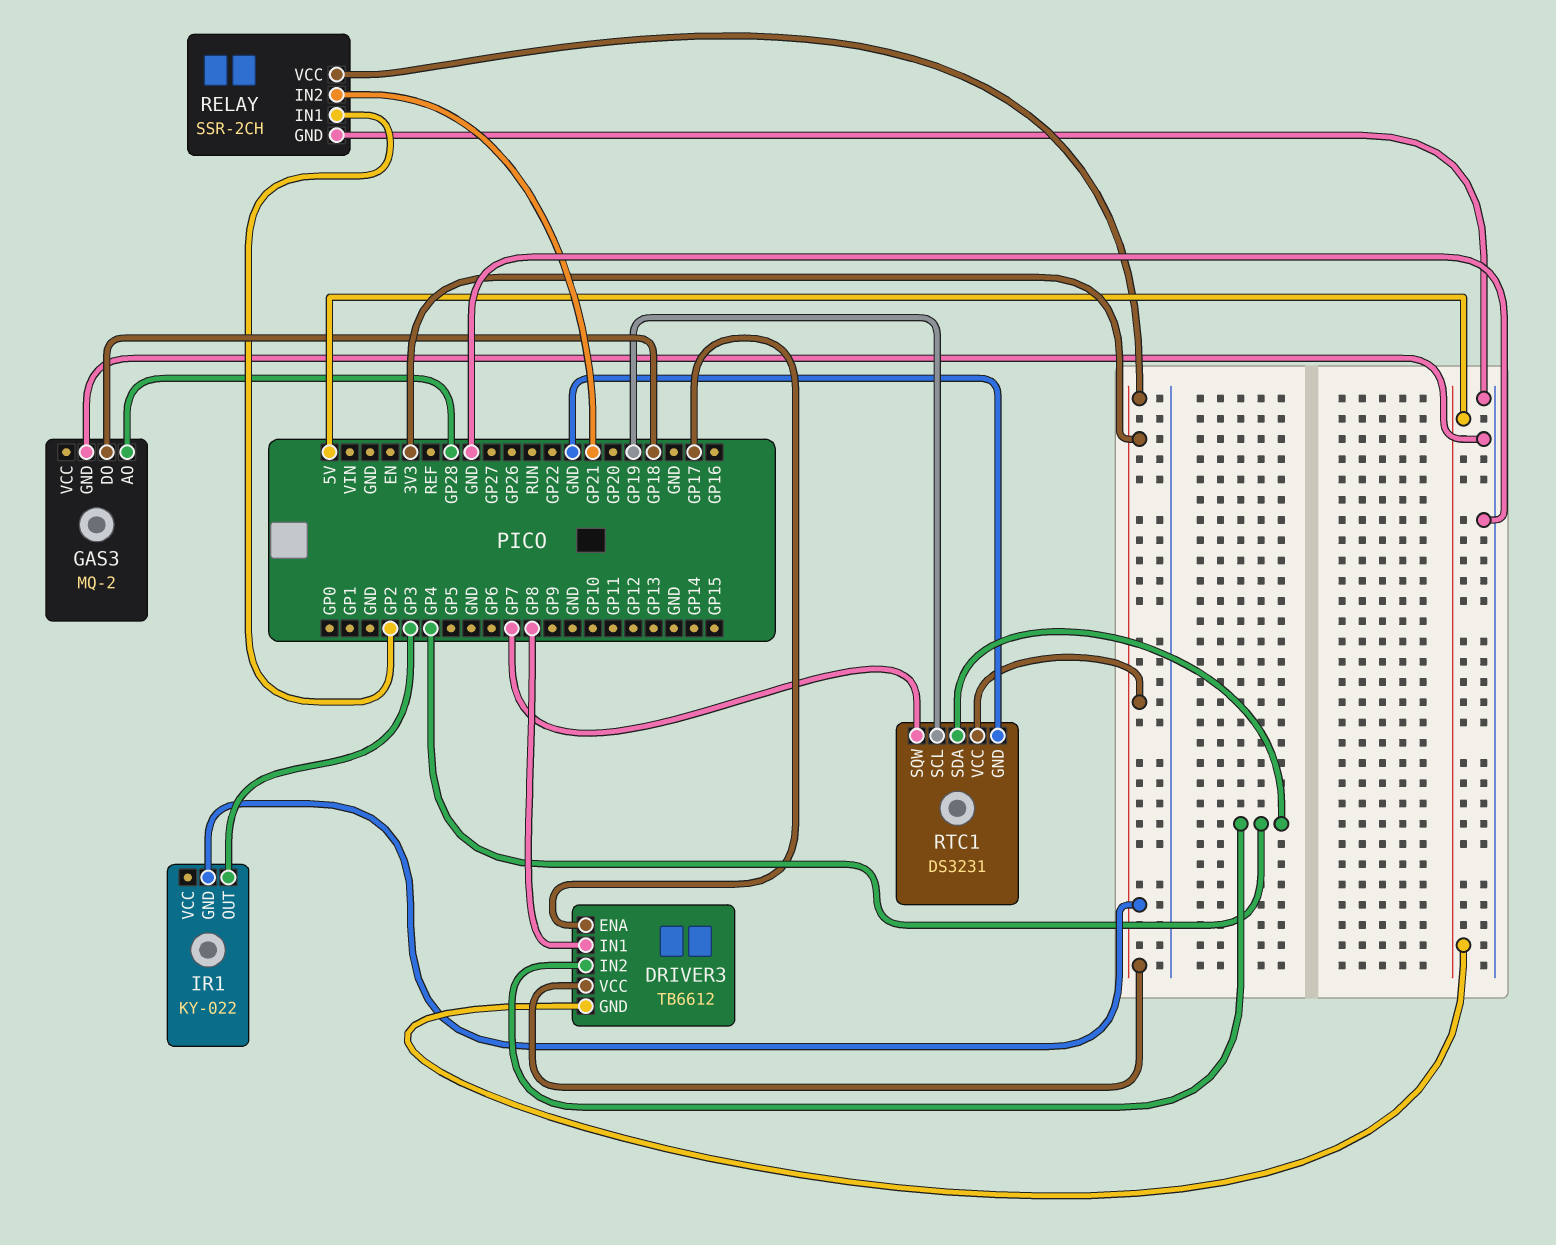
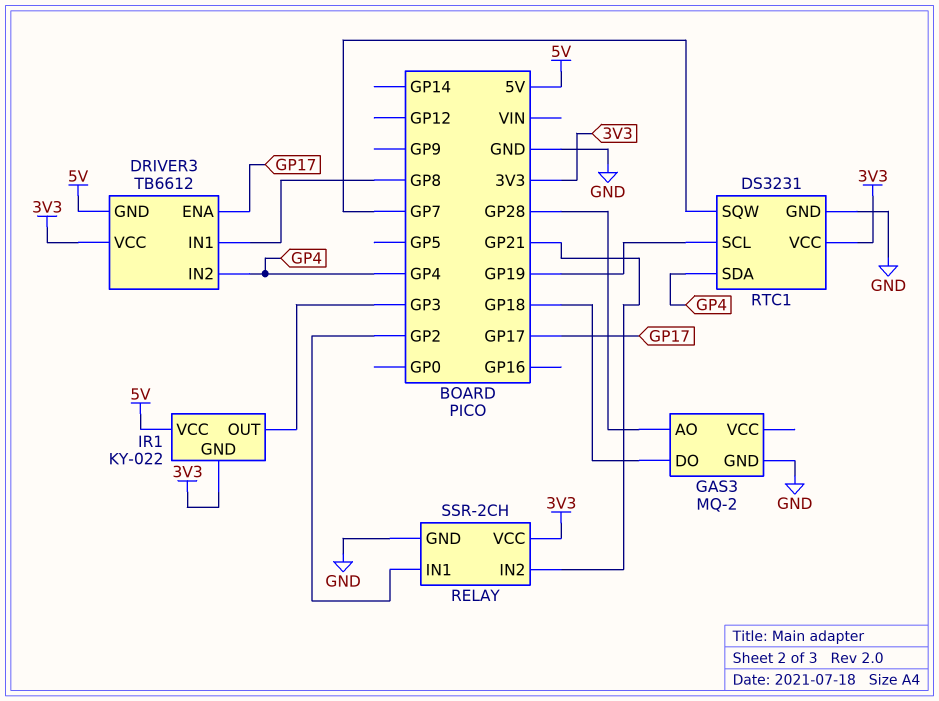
IR1 pin VCC: none -> 5V

